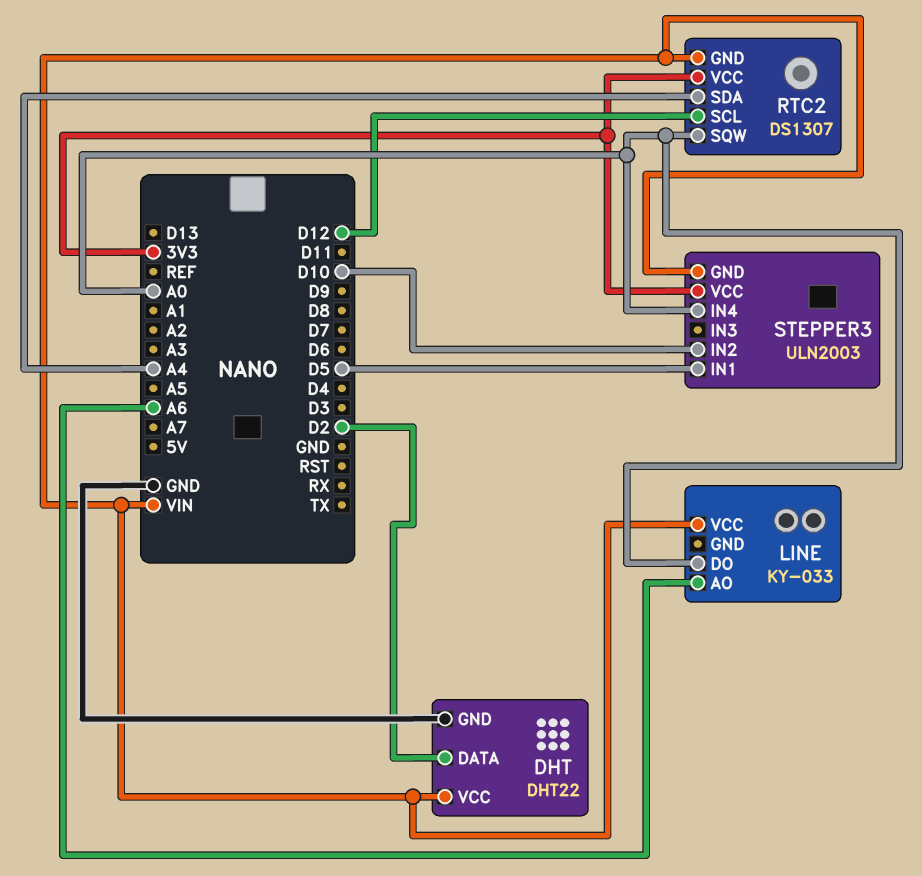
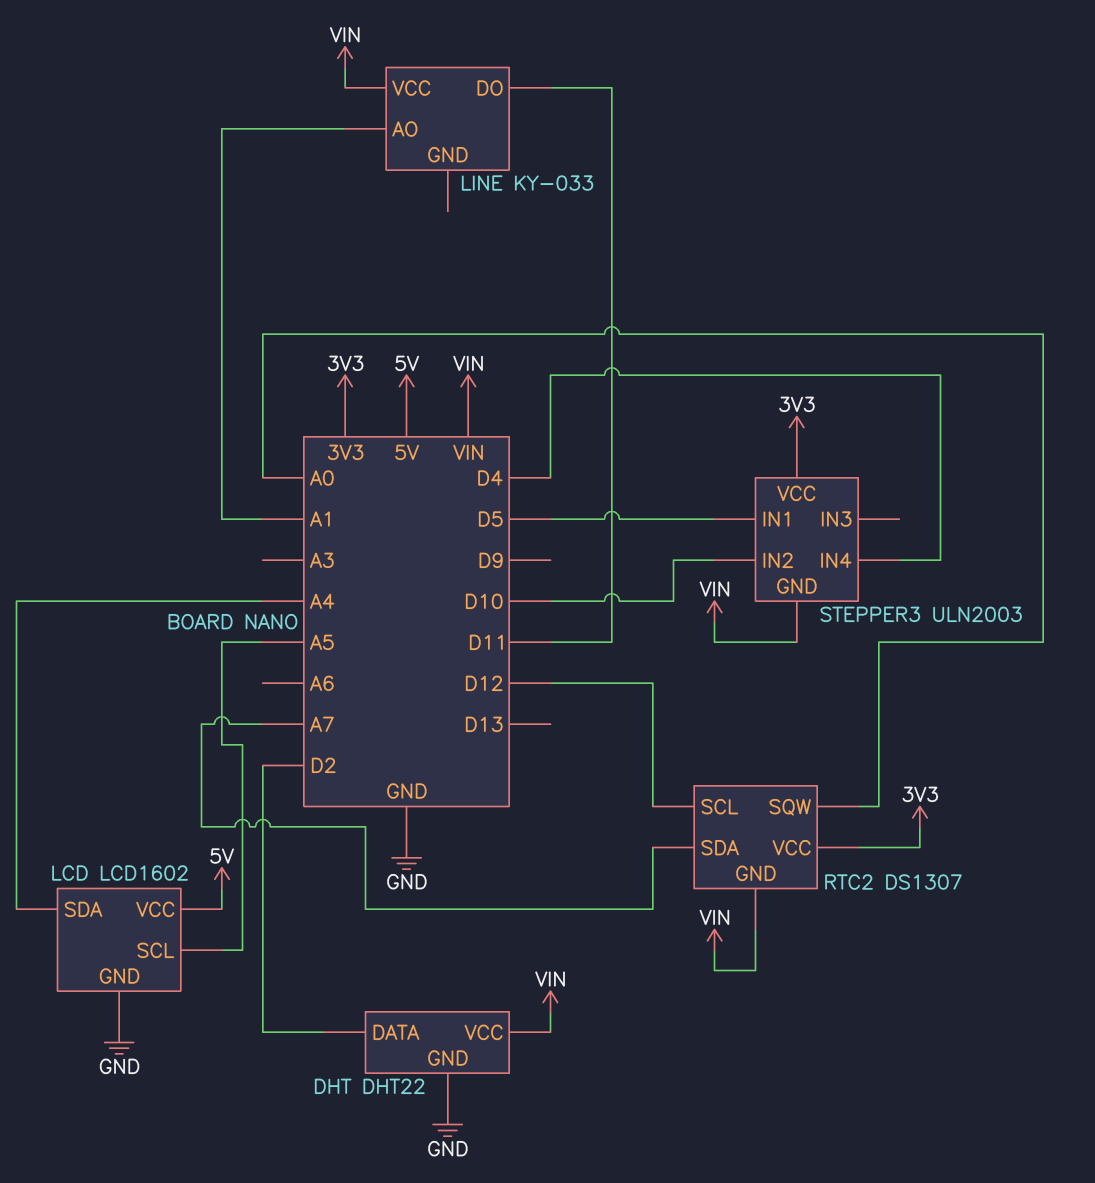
LCD: none -> LCD1602
LCD pin GND: none -> GND
LCD pin SCL: none -> A5
LCD pin SDA: none -> A4
LCD pin VCC: none -> 5V
LINE pin AO: A6 -> A1
LINE pin DO: A0 -> D11
RTC2 pin SDA: A4 -> A7
STEPPER3 pin IN4: A0 -> D4

